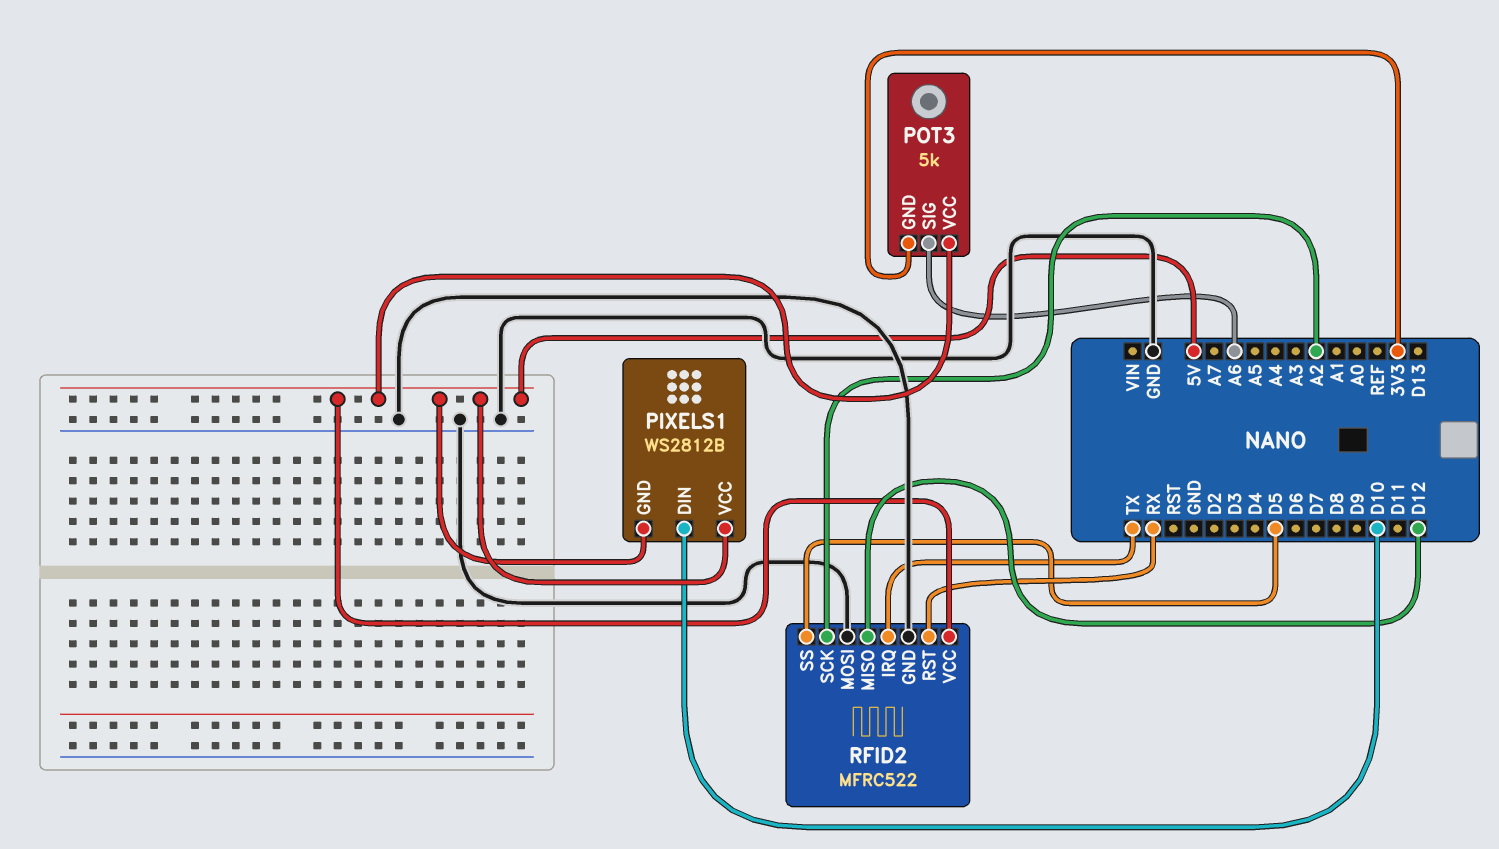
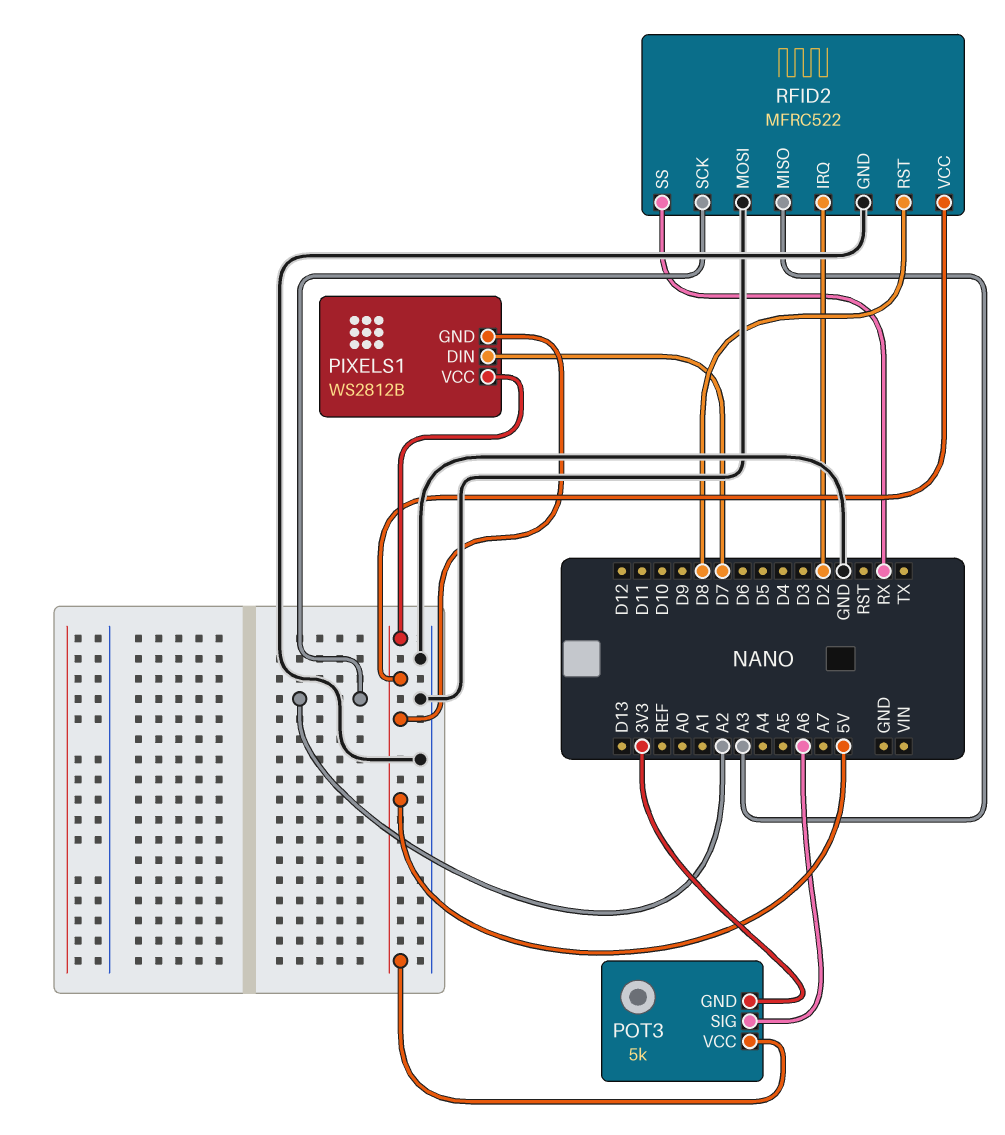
PIXELS1 pin DIN: D10 -> D7
RFID2 pin IRQ: TX -> D2
RFID2 pin MISO: D12 -> A3
RFID2 pin RST: RX -> D8
RFID2 pin SS: D5 -> RX

